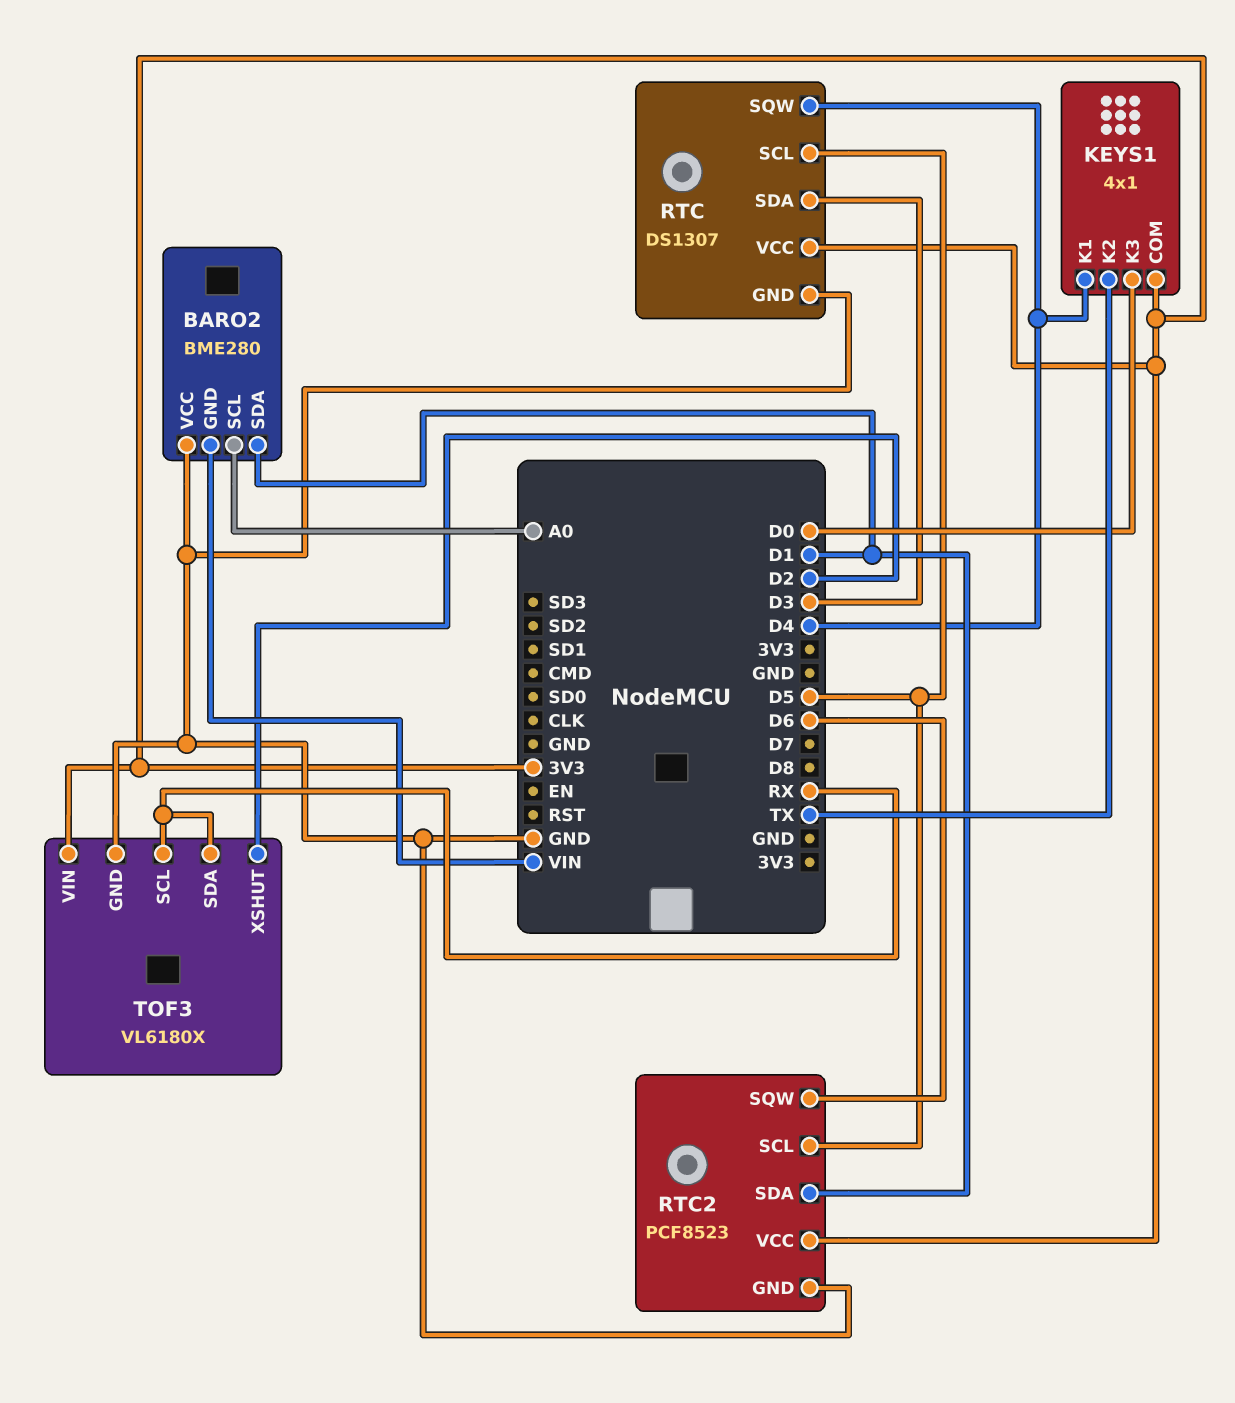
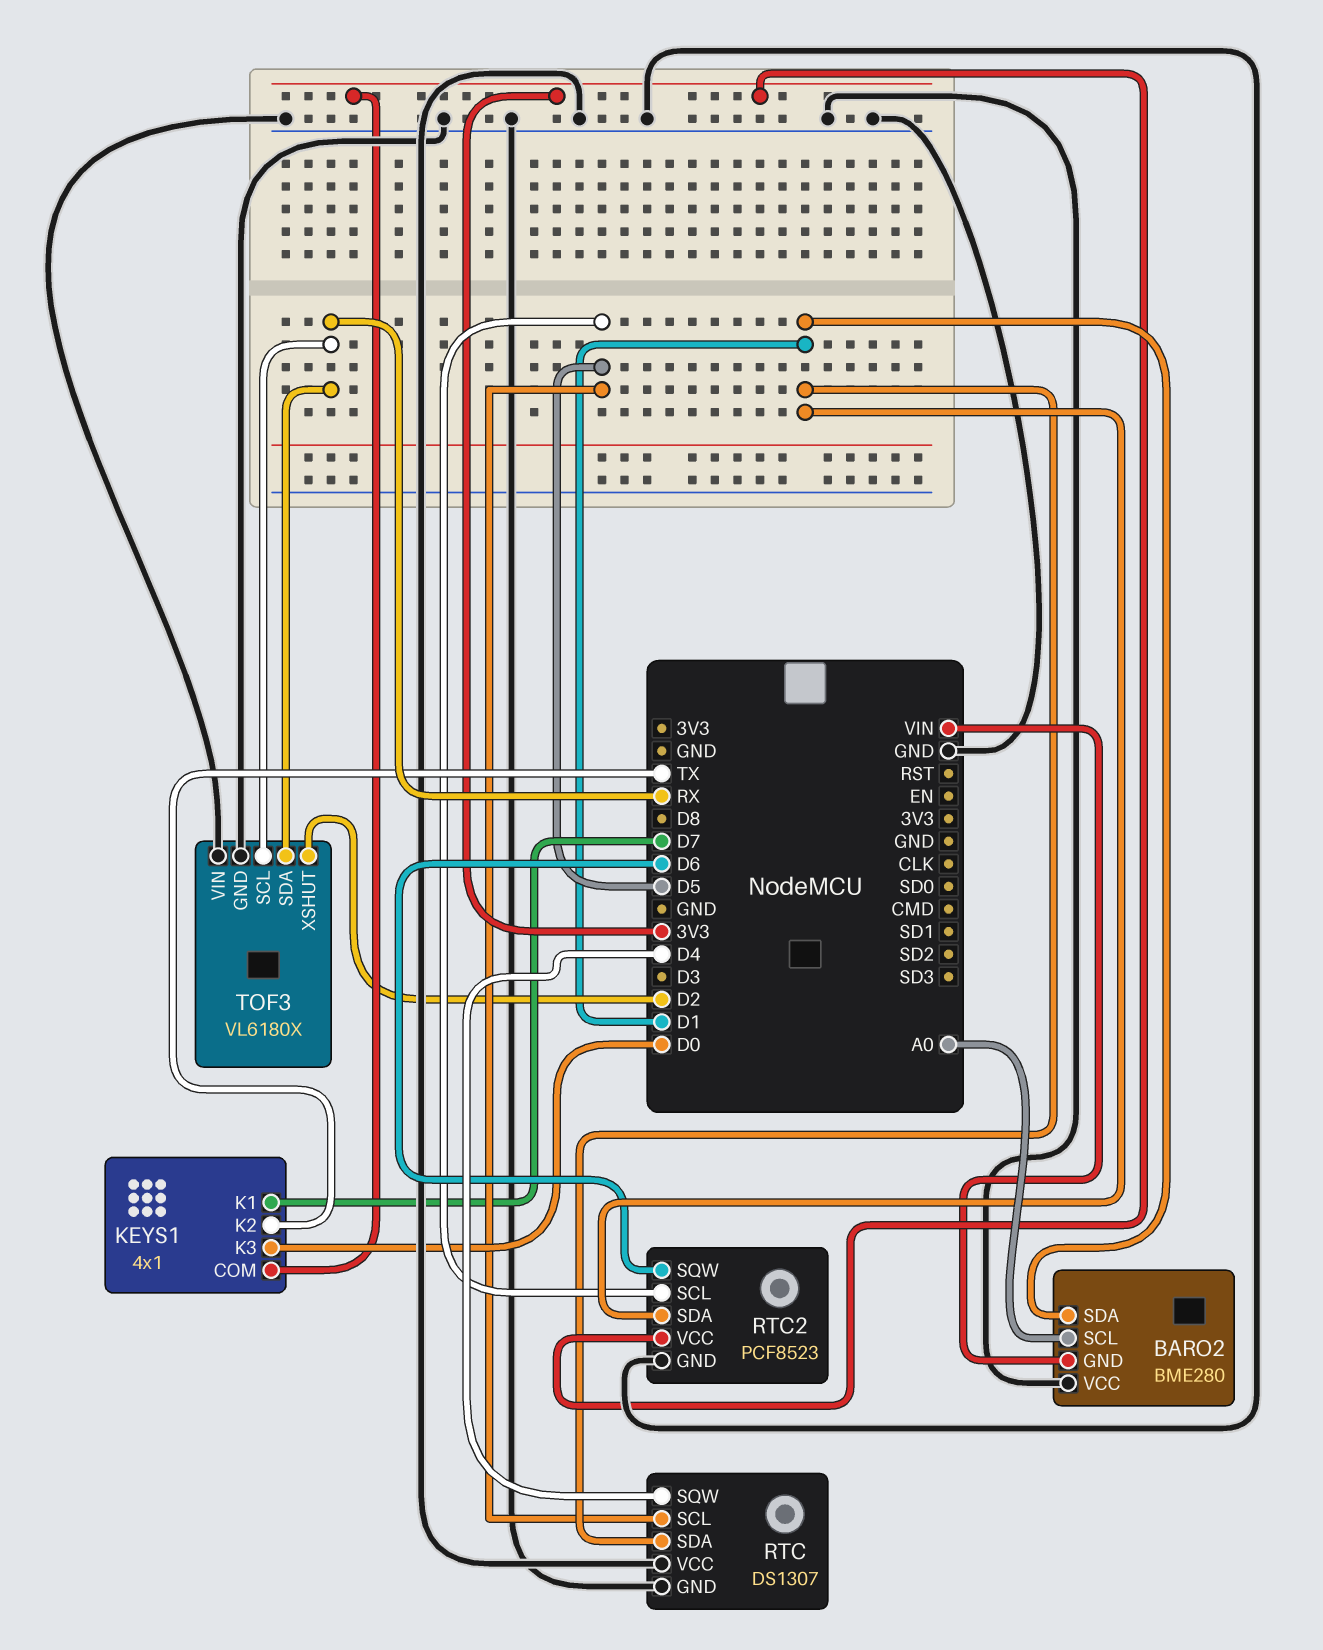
KEYS1 pin K1: D4 -> D7
RTC pin SDA: D3 -> D1
RTC pin VCC: 3V3 -> GND
TOF3 pin VIN: 3V3 -> GND

